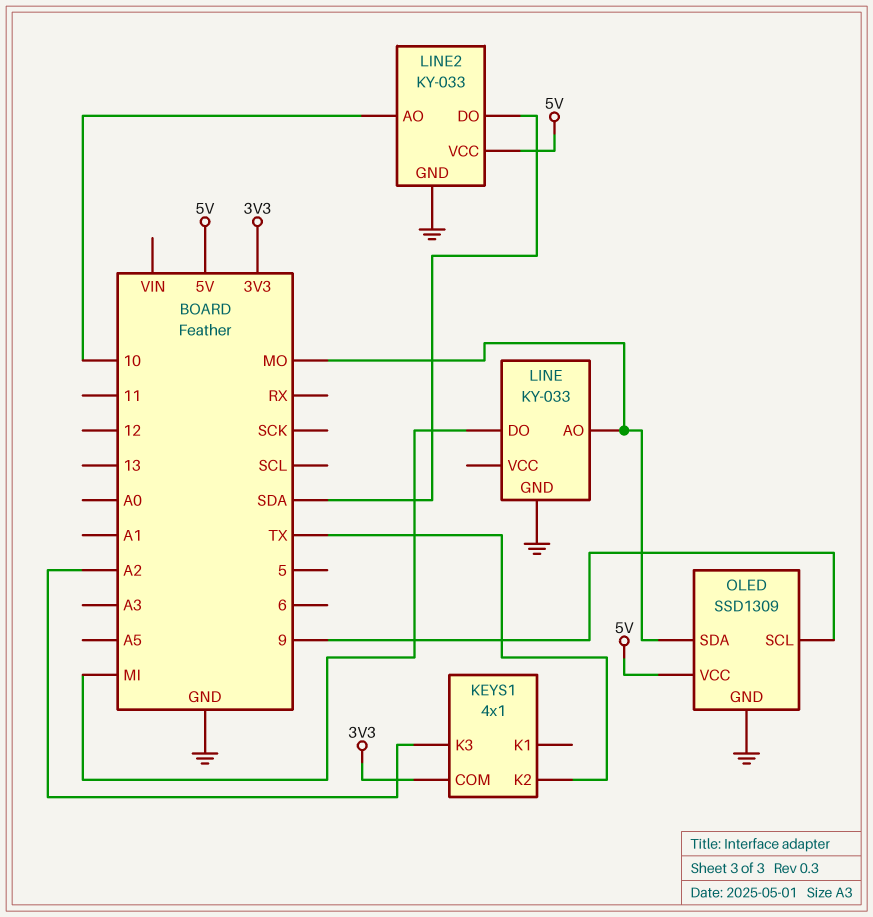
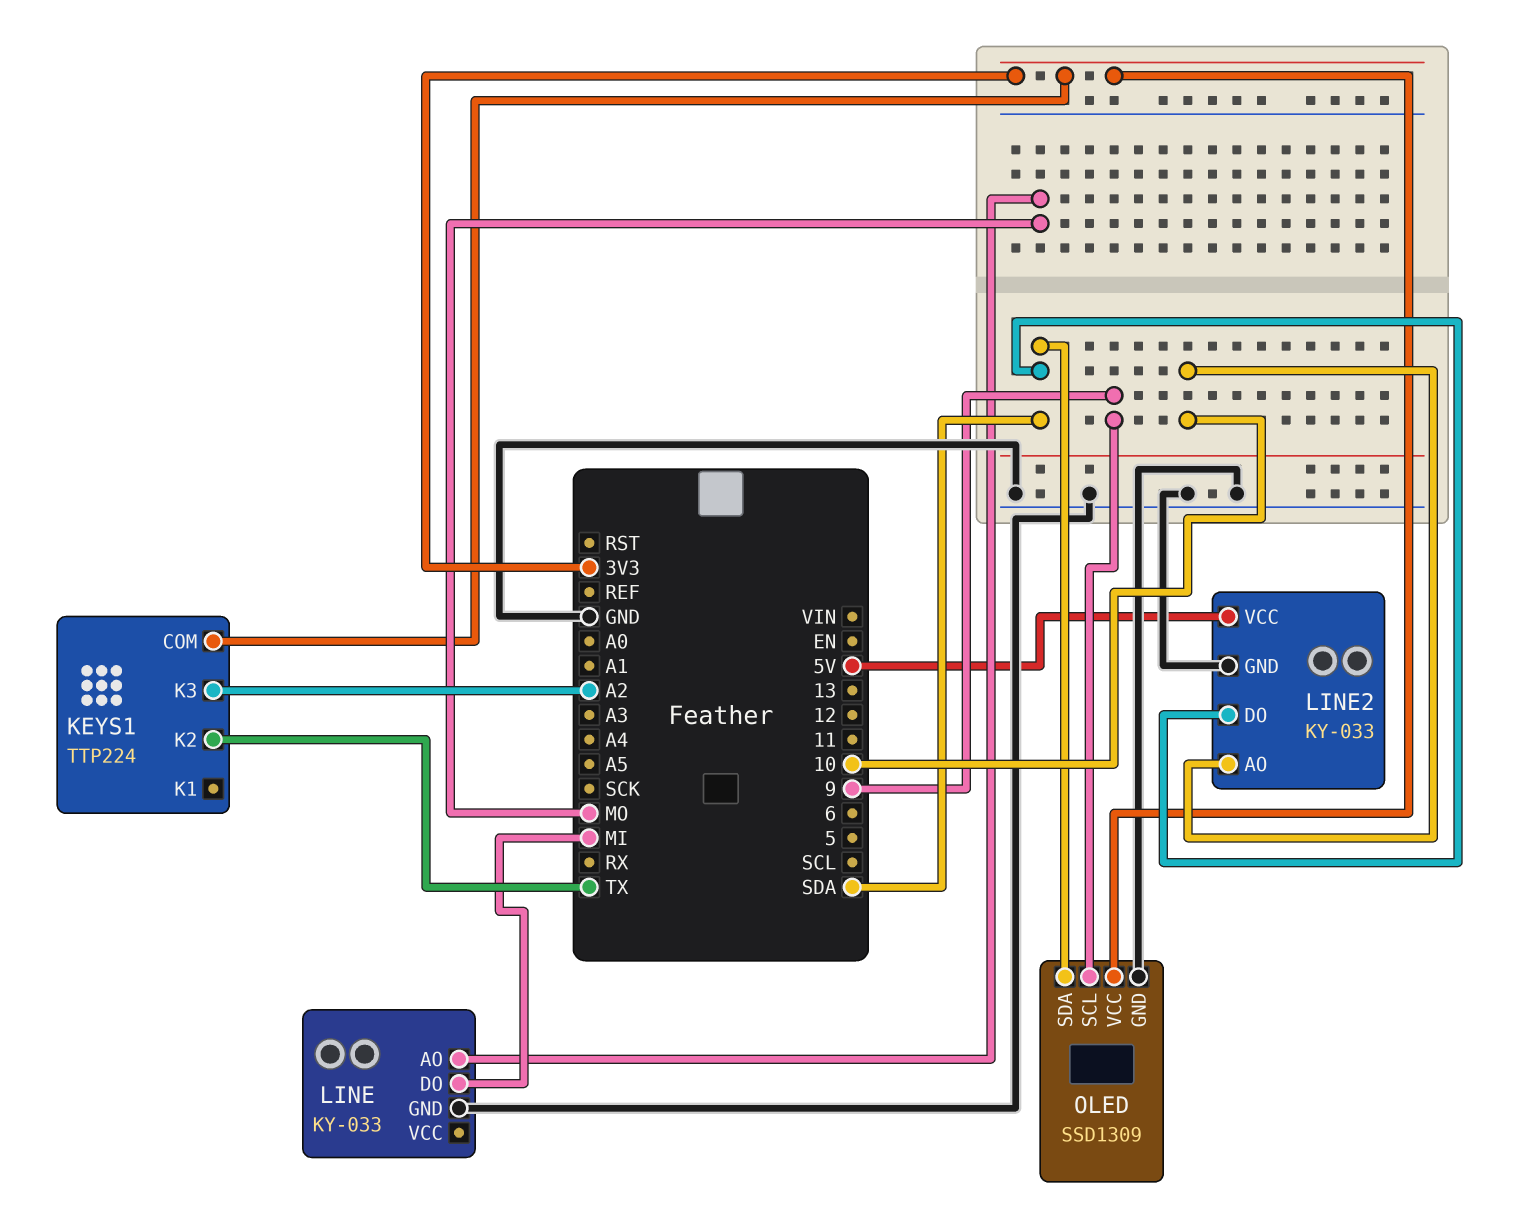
KEYS1: 4x1 -> TTP224
OLED pin SDA: MO -> SDA
OLED pin VCC: 5V -> 3V3

